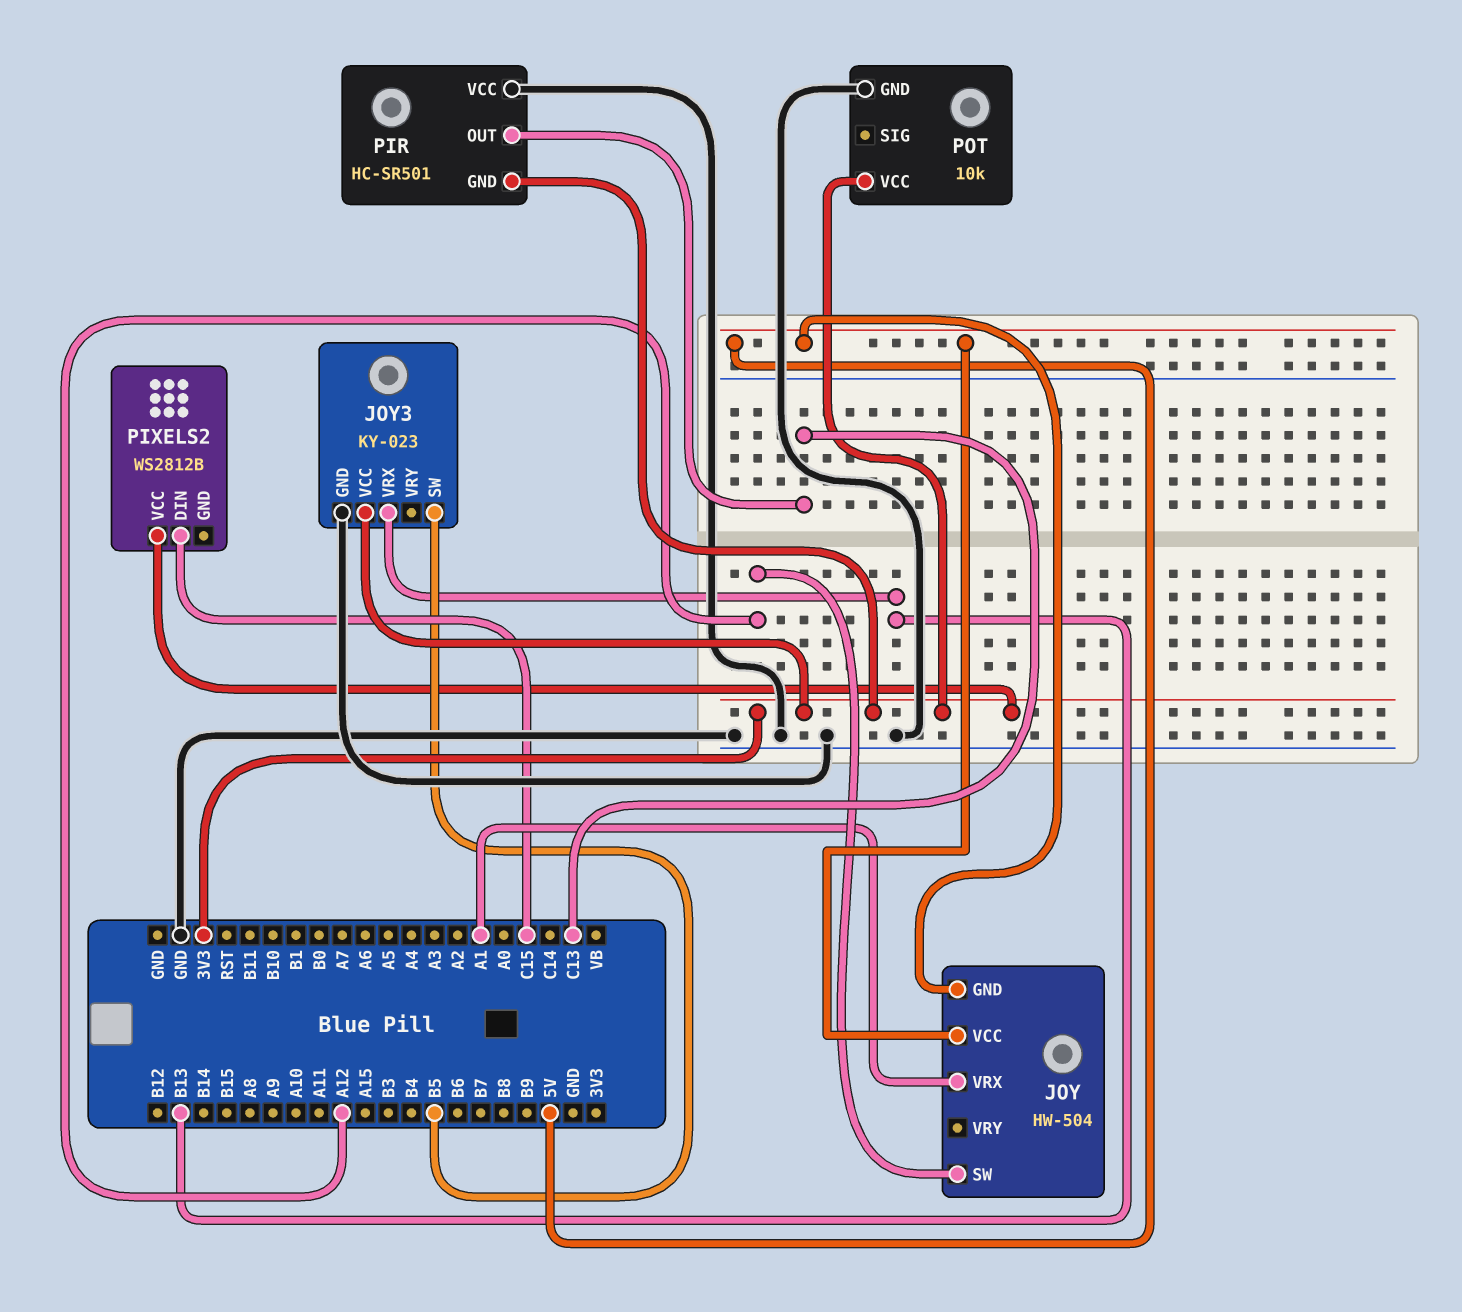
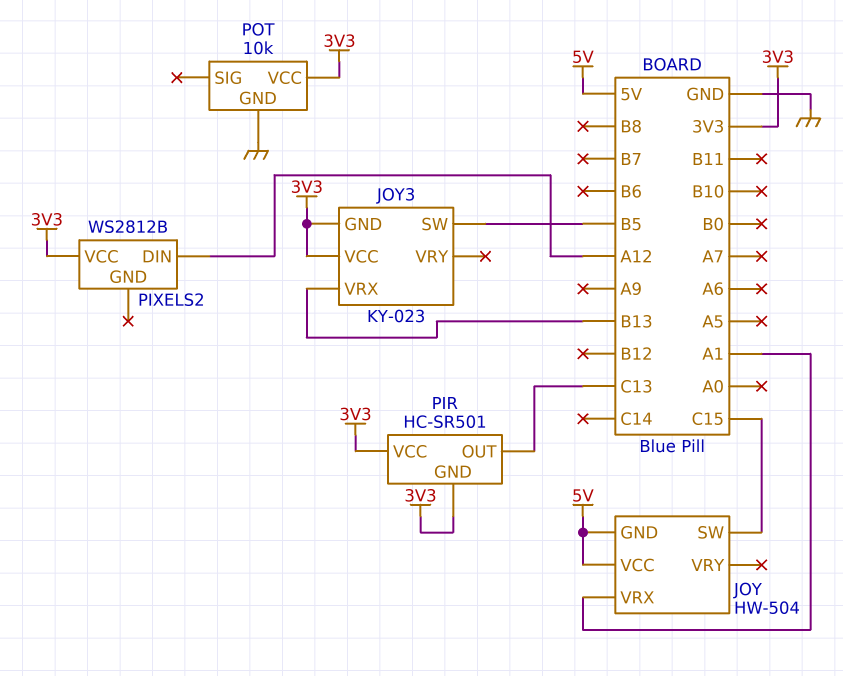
JOY pin SW: A12 -> C15
JOY3 pin GND: GND -> 3V3
PIR pin VCC: GND -> 3V3
PIXELS2 pin DIN: C15 -> A12

